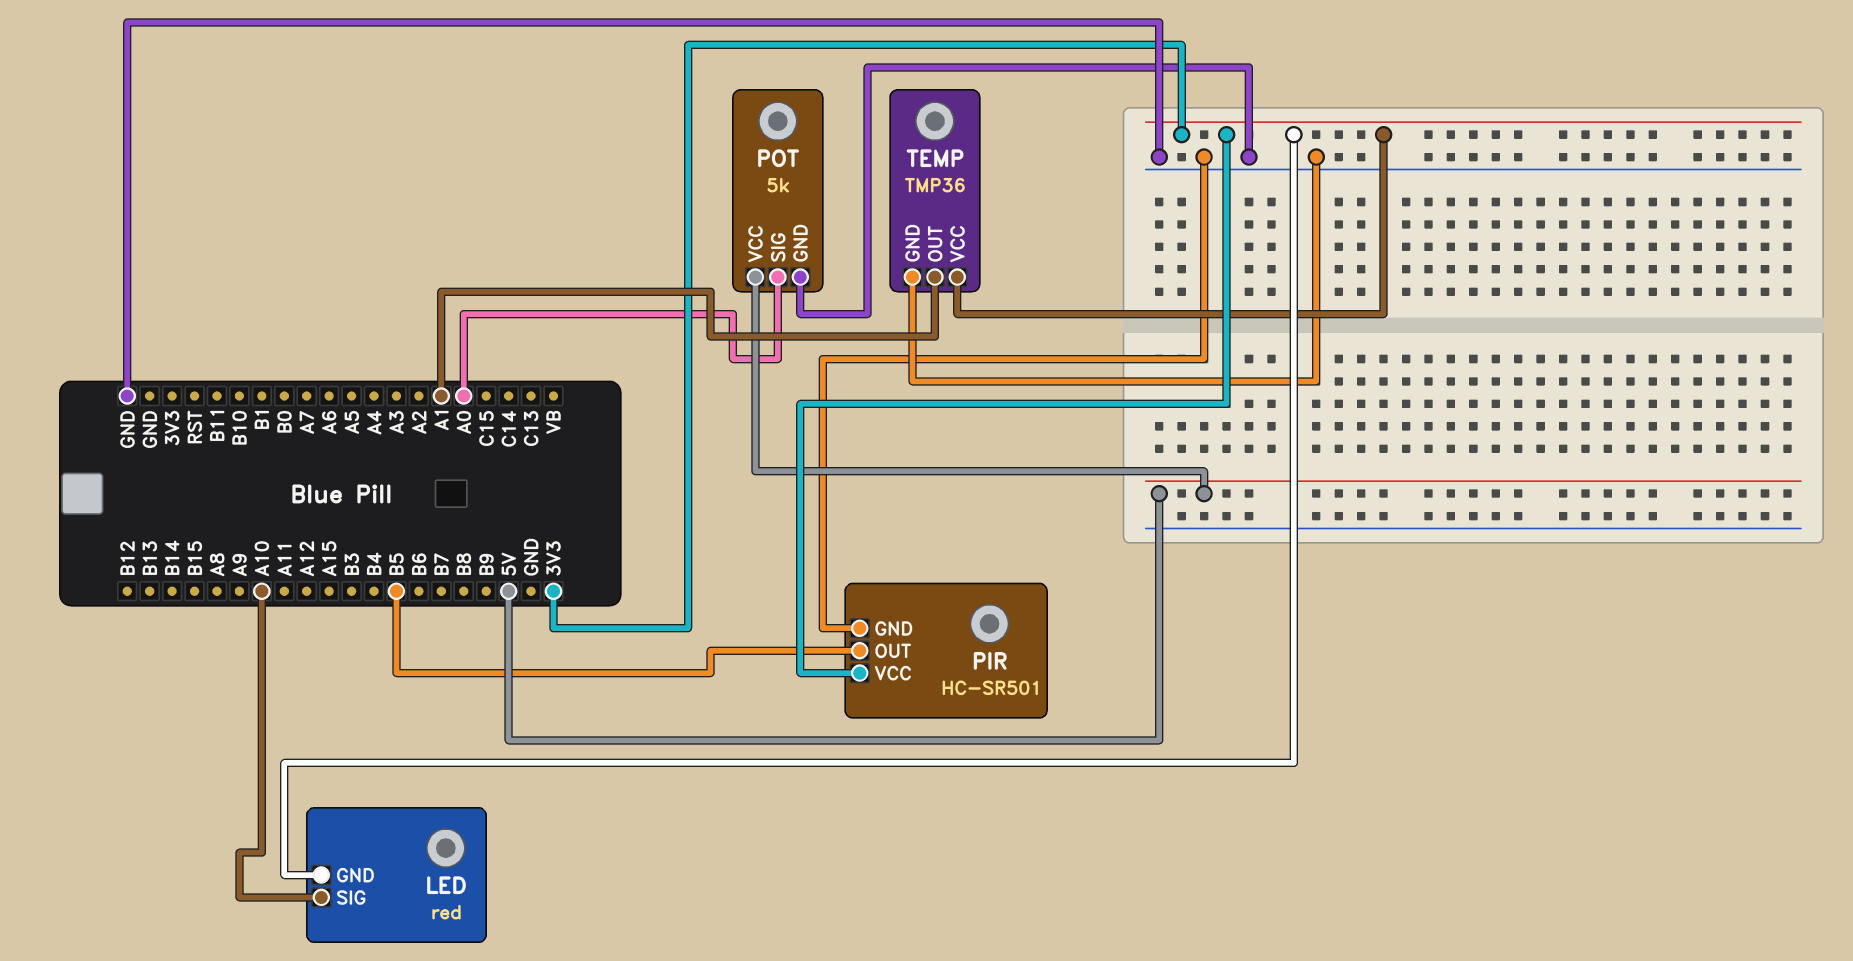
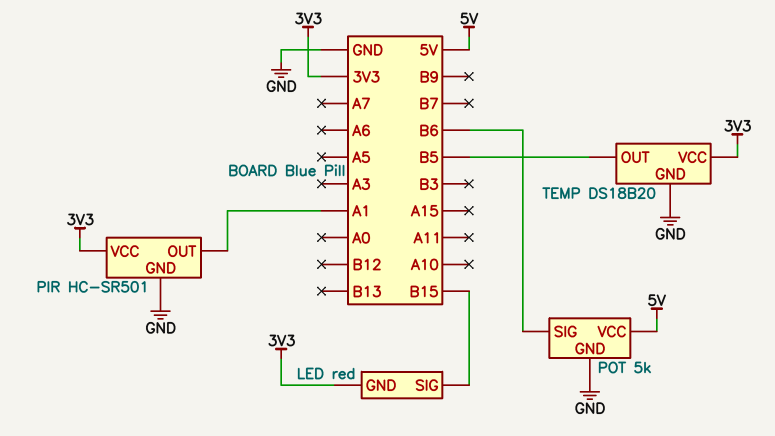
LED pin SIG: A10 -> B15
PIR pin OUT: B5 -> A1
POT pin SIG: A0 -> B6
TEMP: TMP36 -> DS18B20
TEMP pin OUT: A1 -> B5

